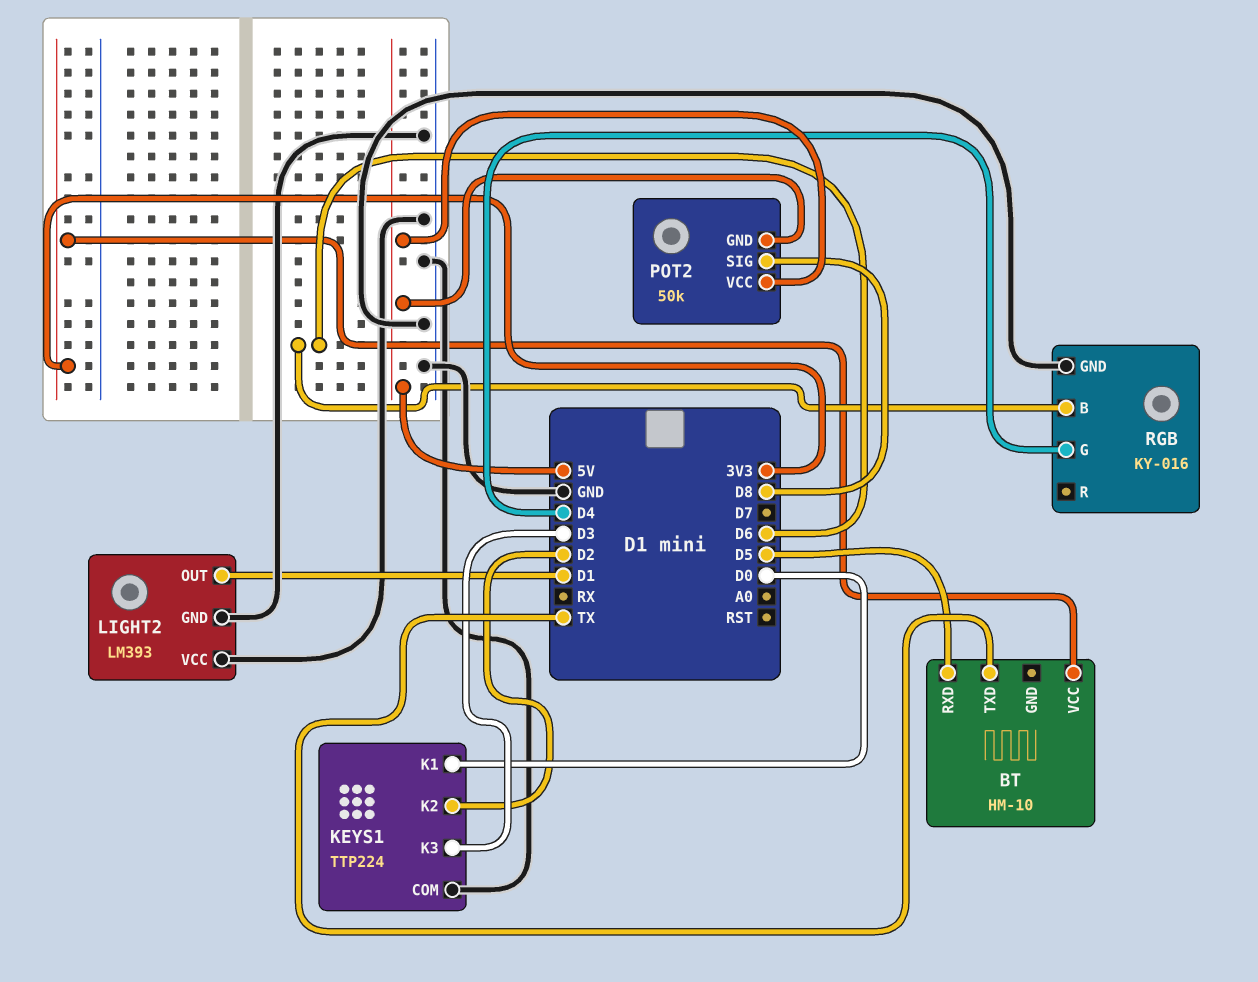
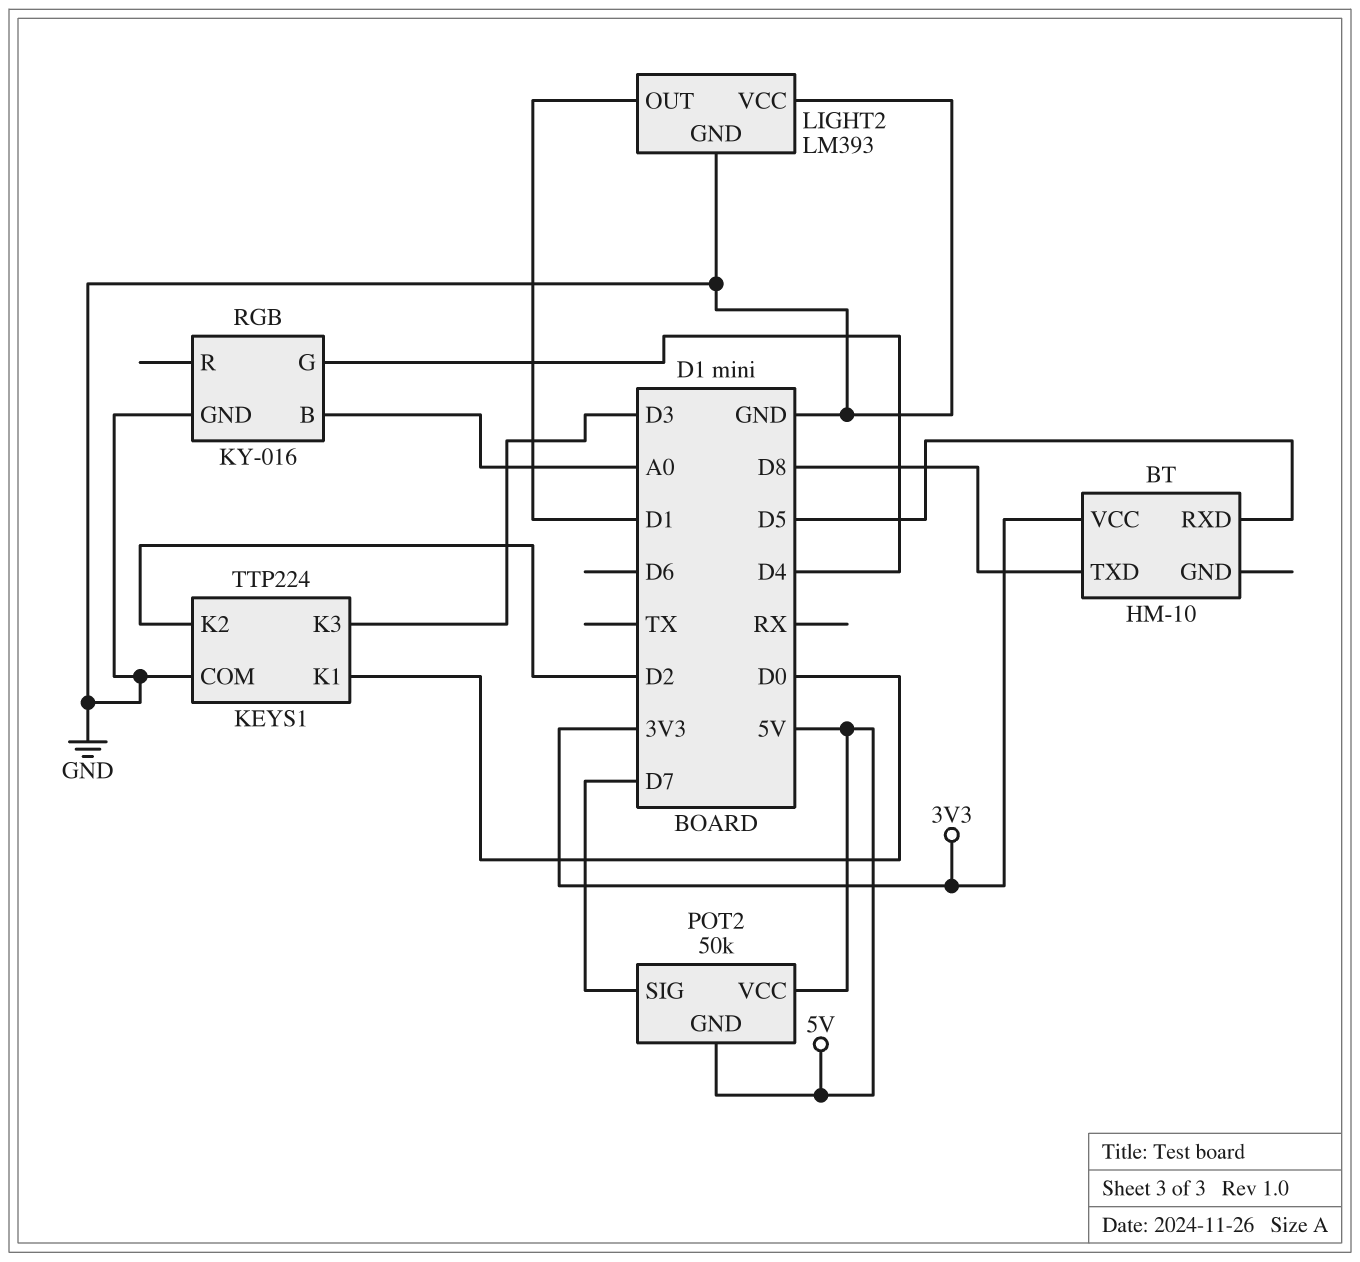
BT pin TXD: TX -> D8
POT2 pin SIG: D8 -> D7
RGB pin B: D6 -> A0

